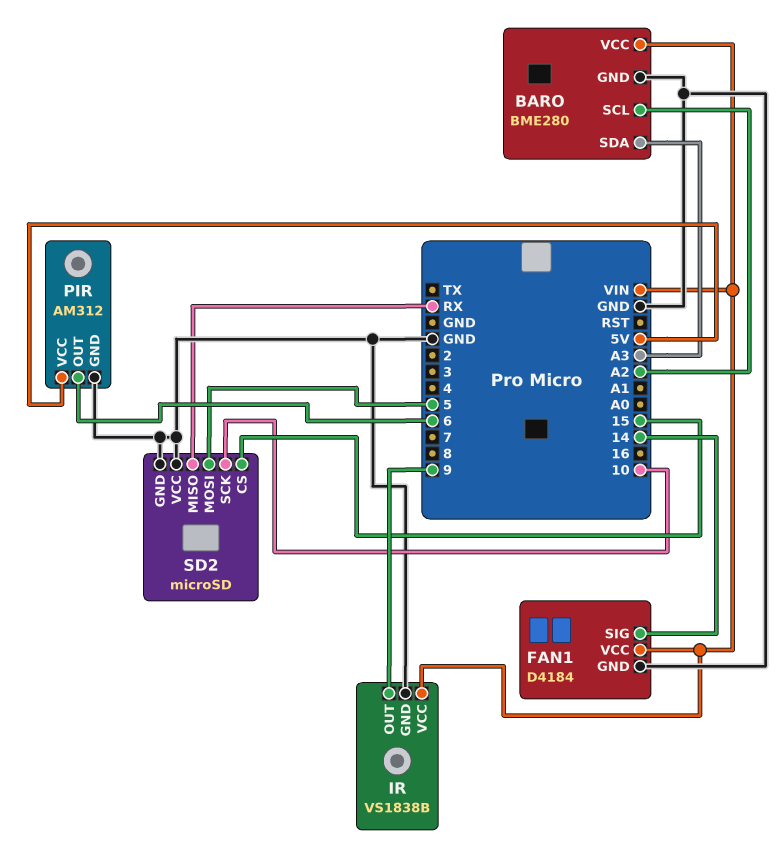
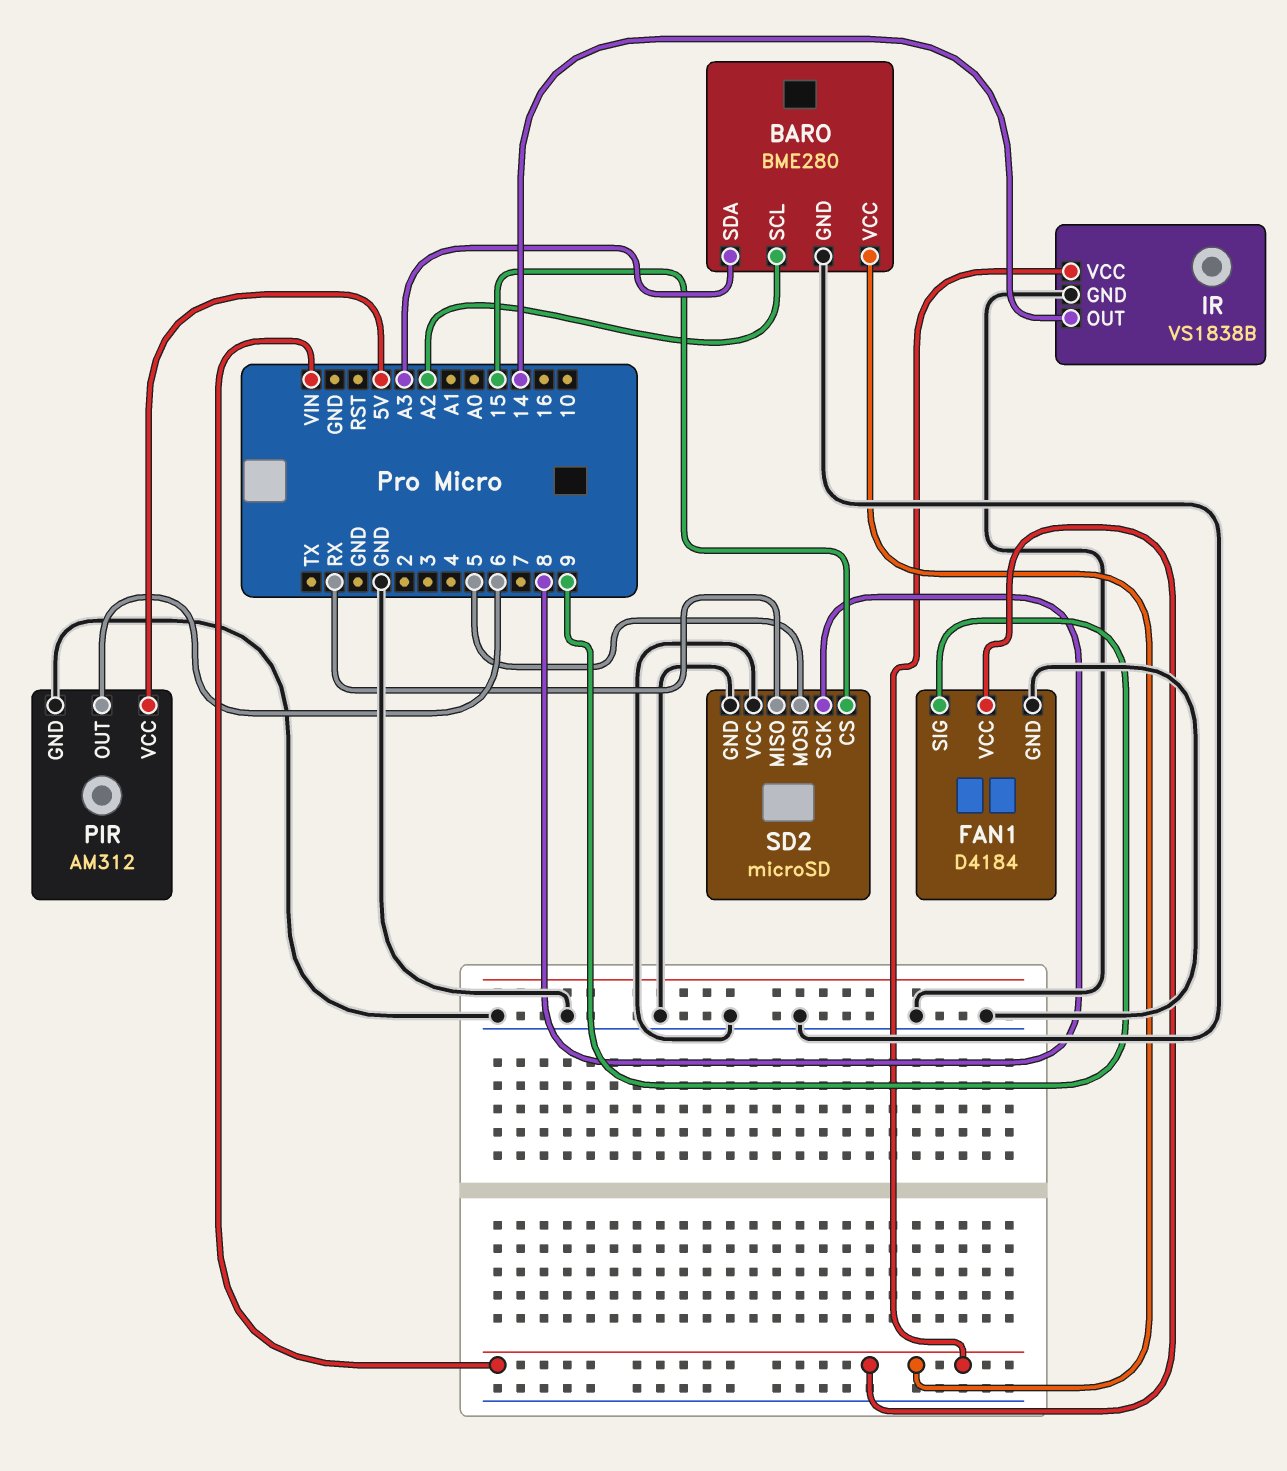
FAN1 pin SIG: 14 -> 9
IR pin OUT: 9 -> 14
SD2 pin SCK: 10 -> 8

